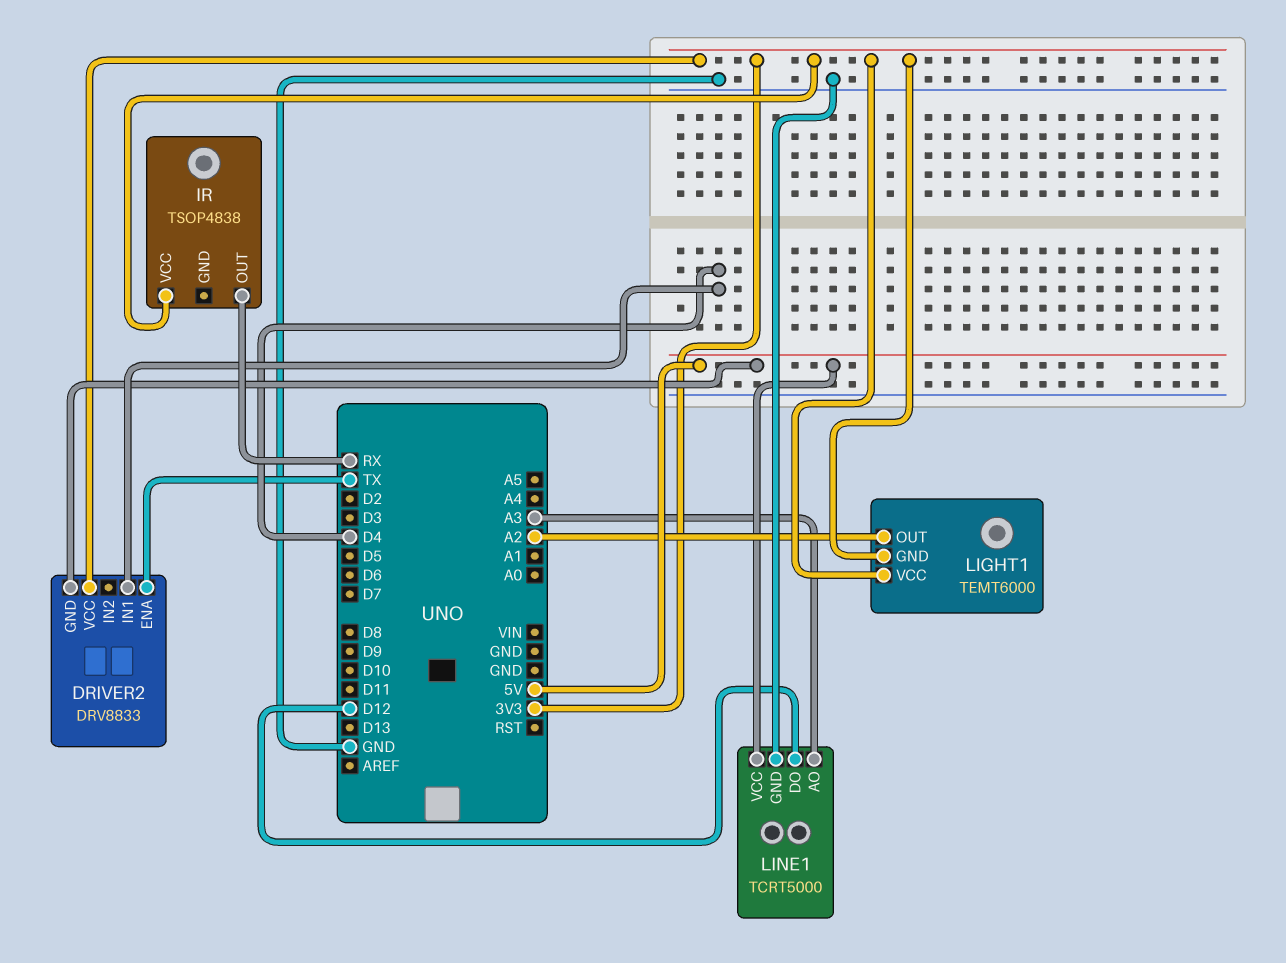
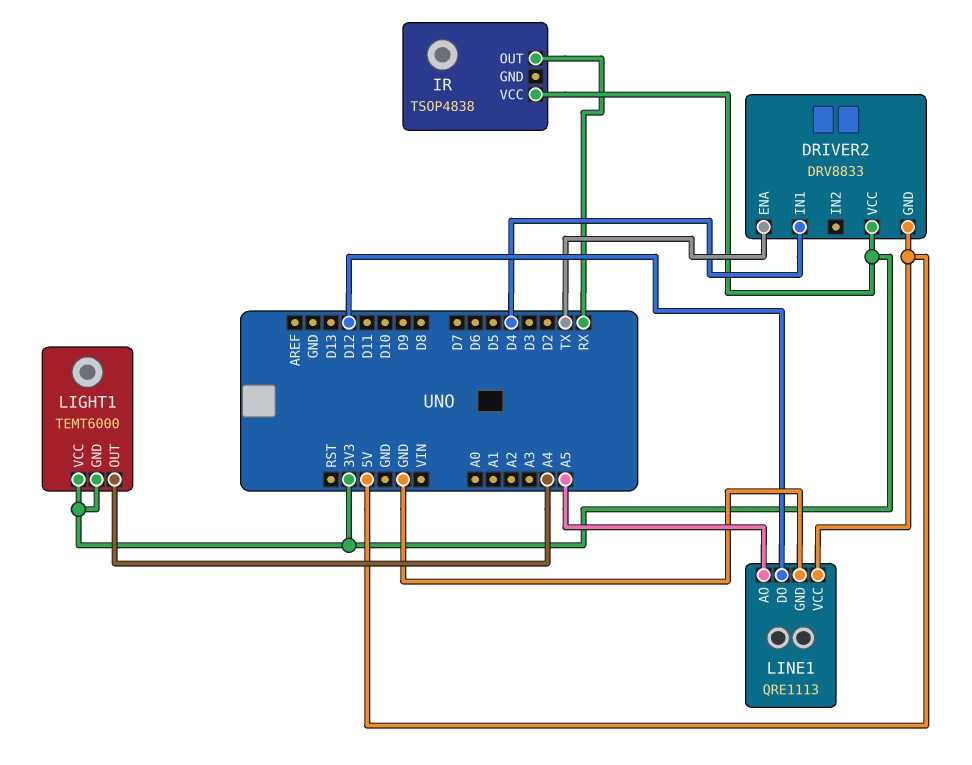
LIGHT1 pin OUT: A2 -> A4
LINE1: TCRT5000 -> QRE1113
LINE1 pin AO: A3 -> A5

